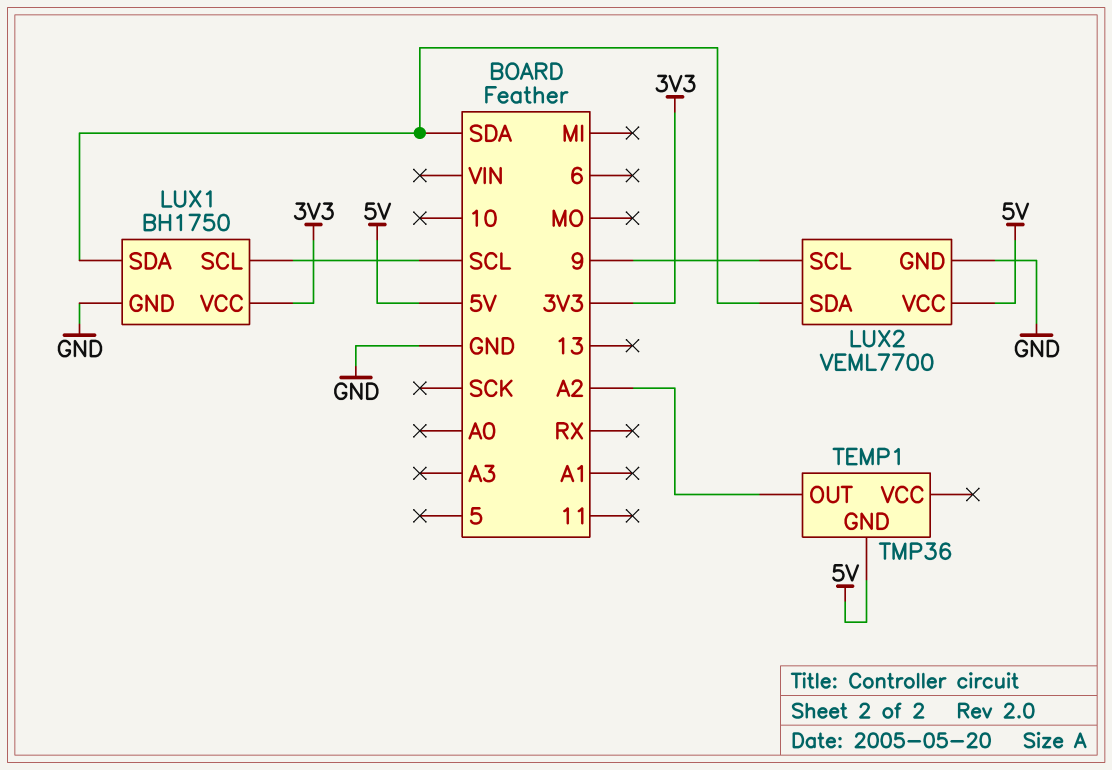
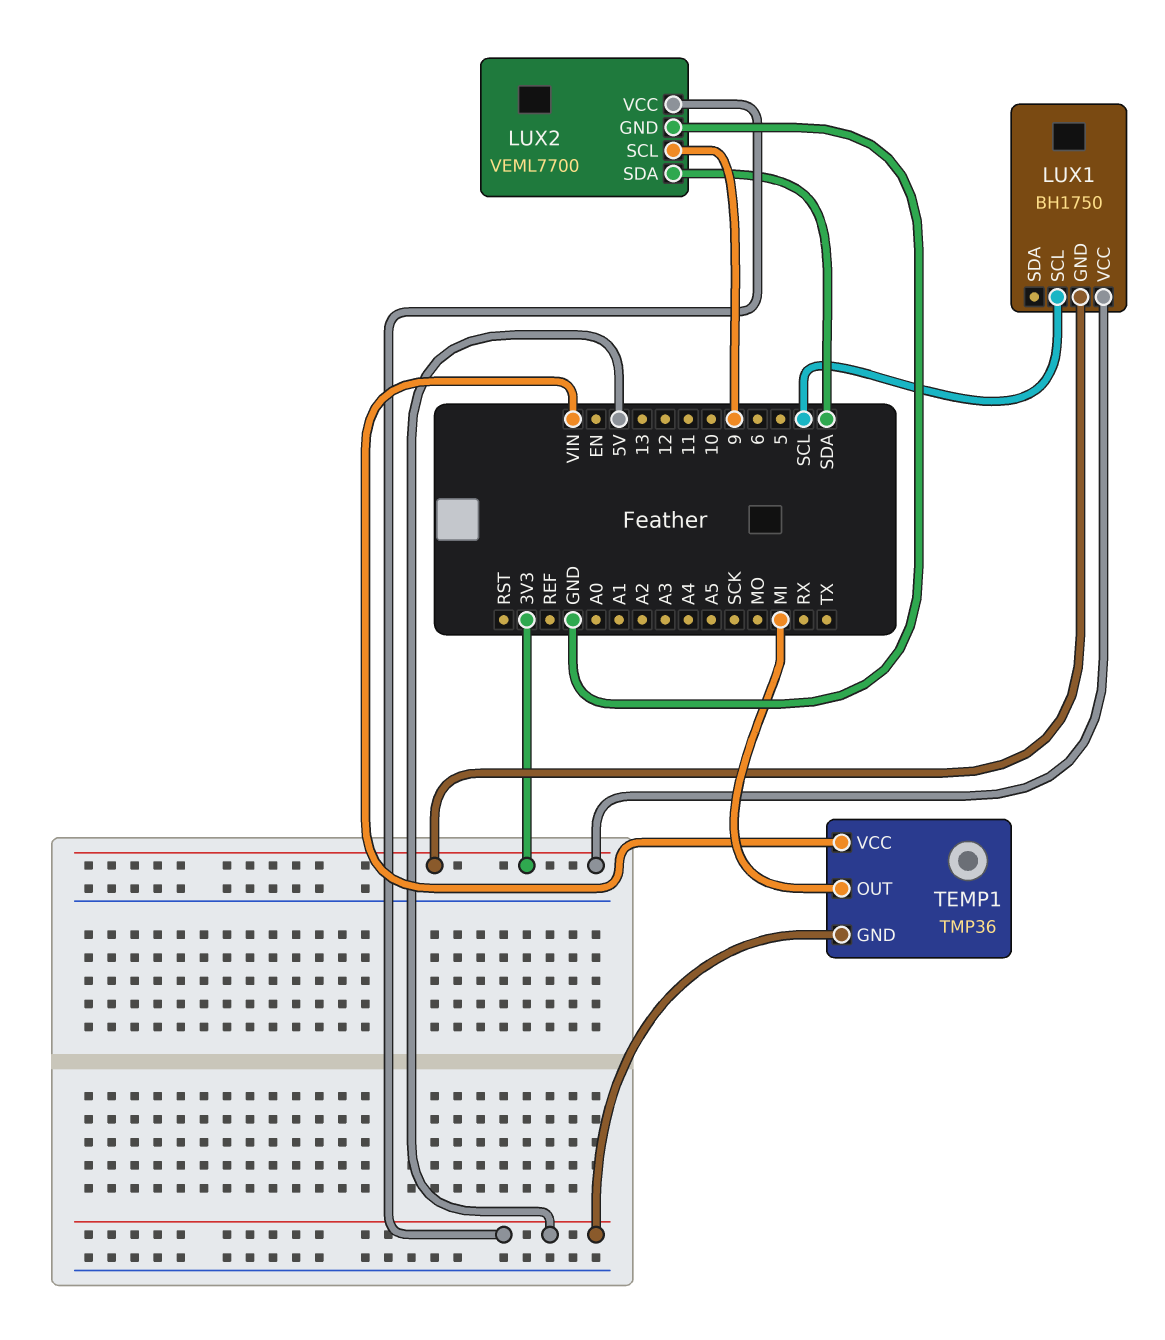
LUX1 pin GND: GND -> 3V3
LUX1 pin SDA: SDA -> none
TEMP1 pin OUT: A2 -> MI
TEMP1 pin VCC: none -> VIN

